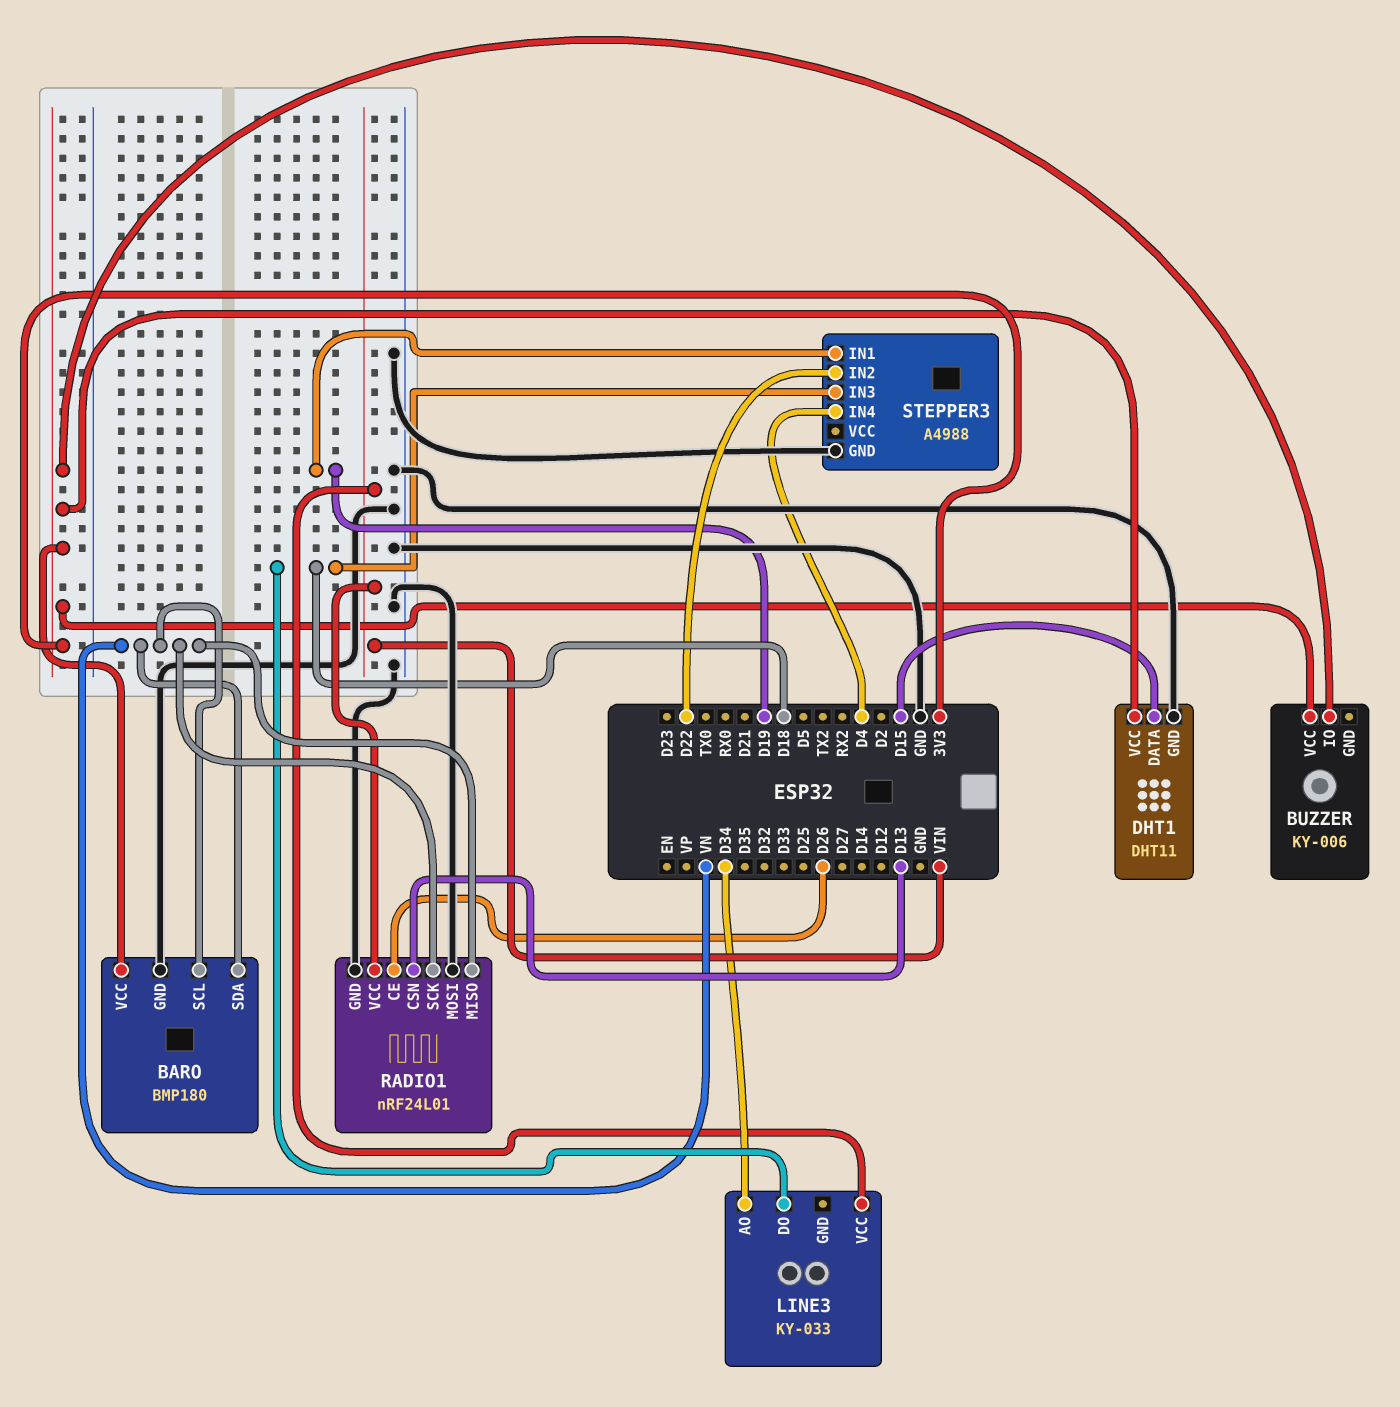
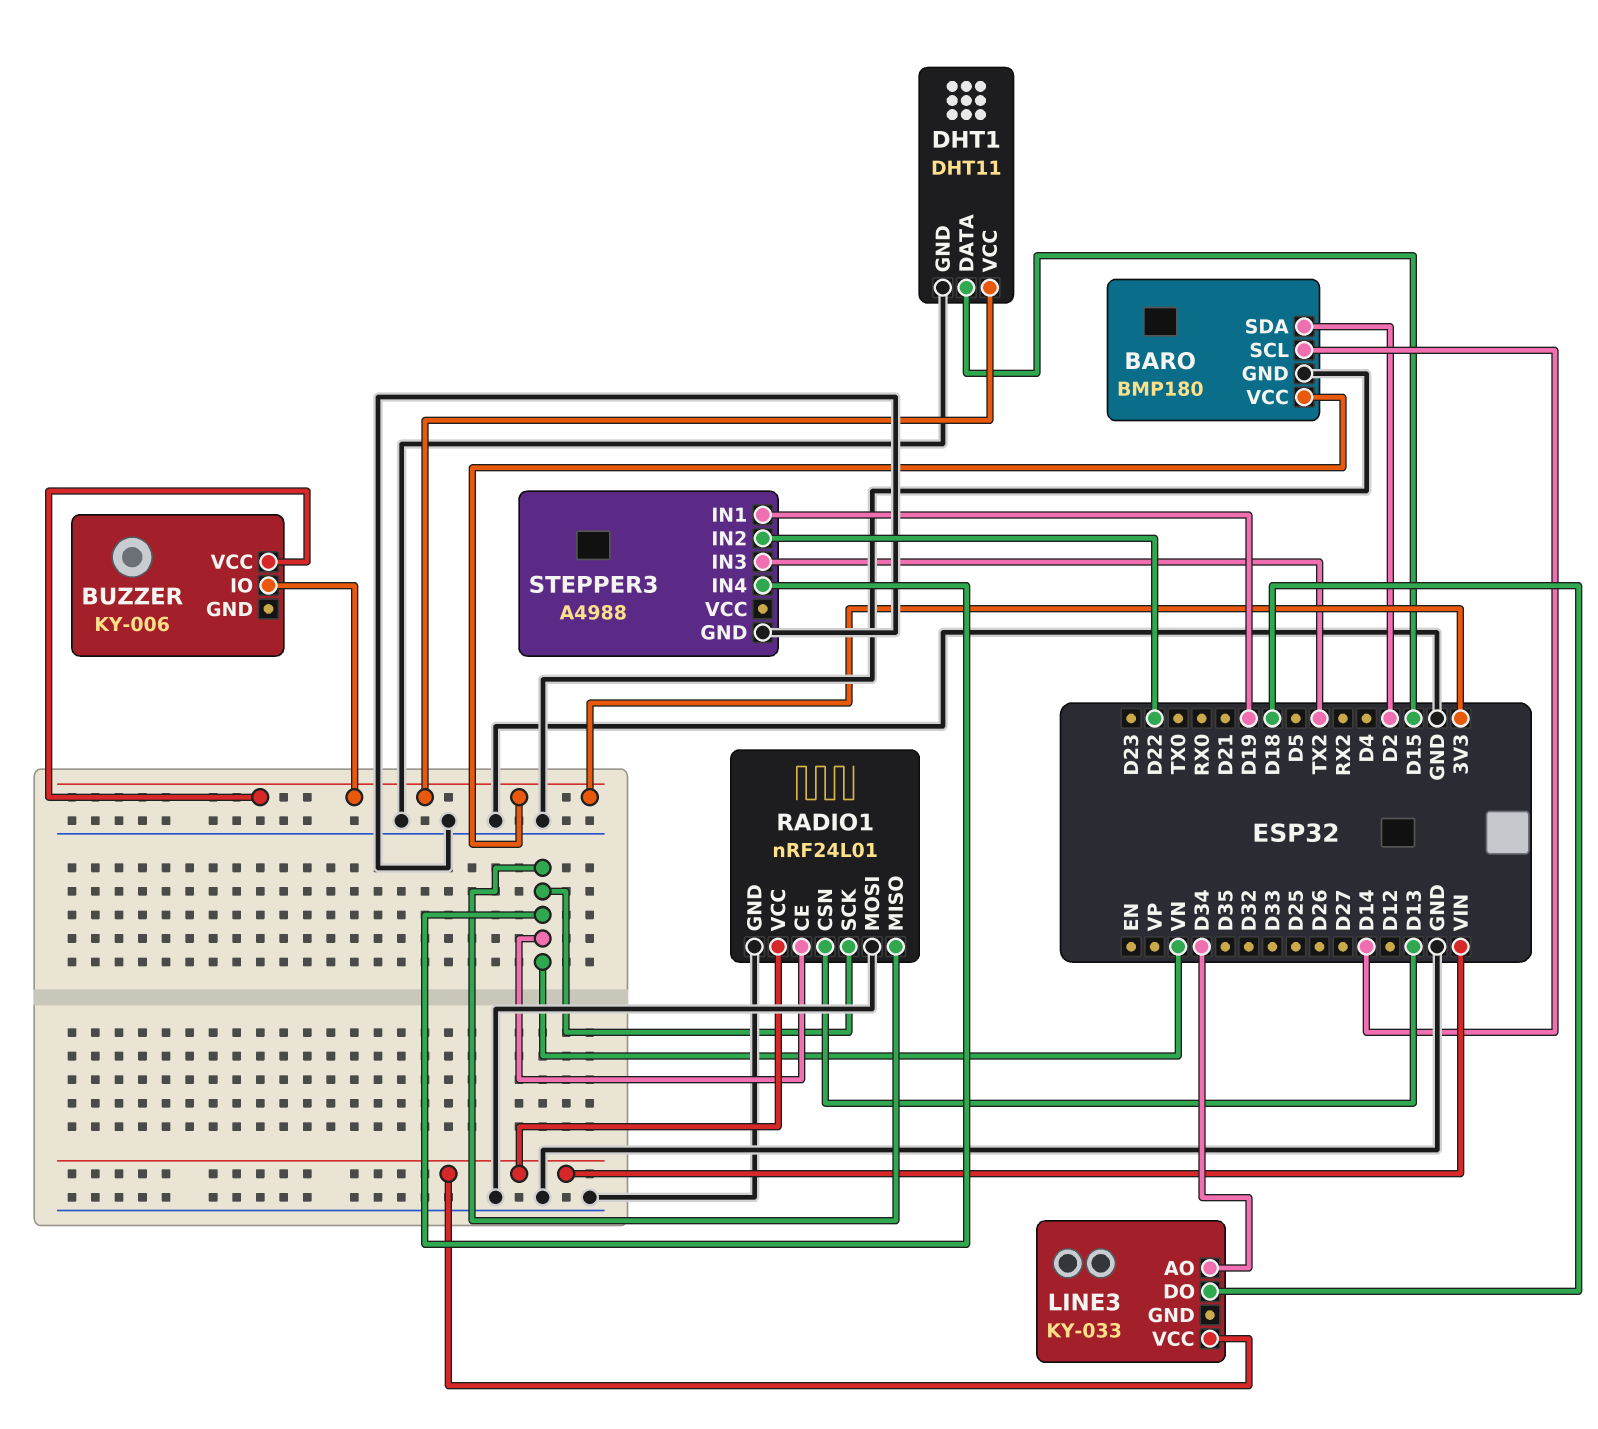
BARO pin SCL: VN -> D14
BARO pin SDA: VN -> D2
RADIO1 pin CE: D26 -> VN
STEPPER3 pin IN3: D18 -> TX2
STEPPER3 pin IN4: D4 -> VN

